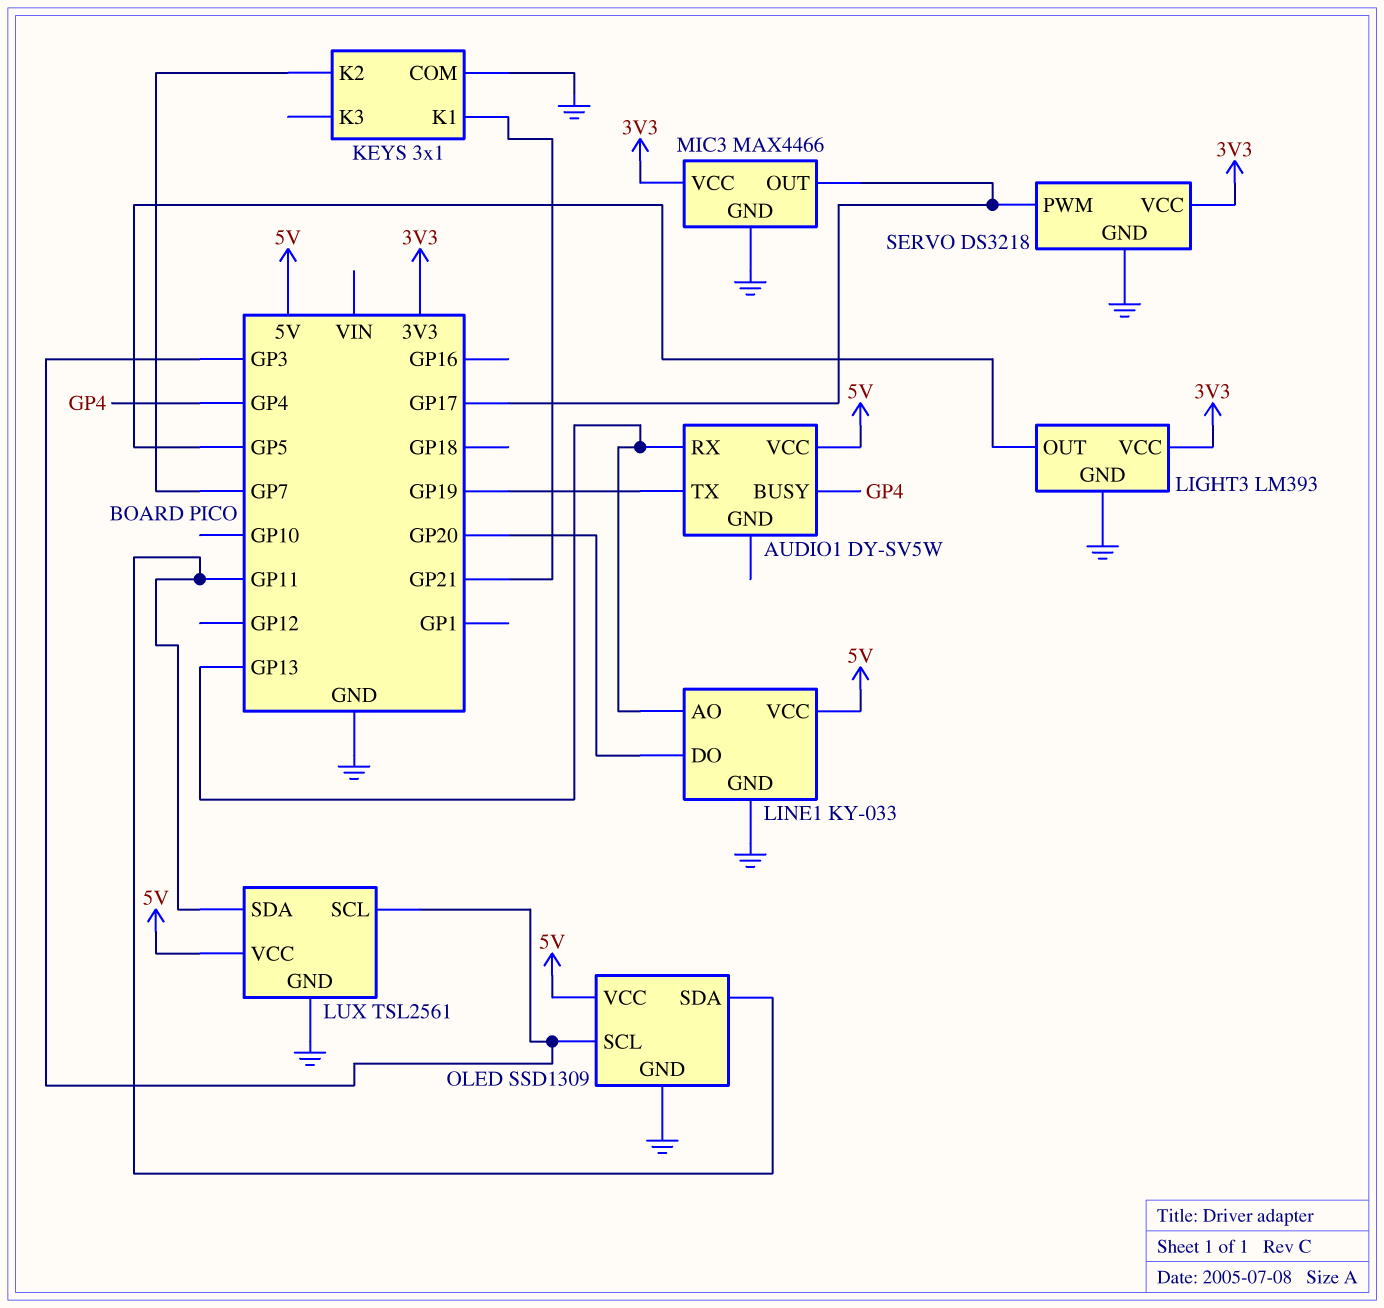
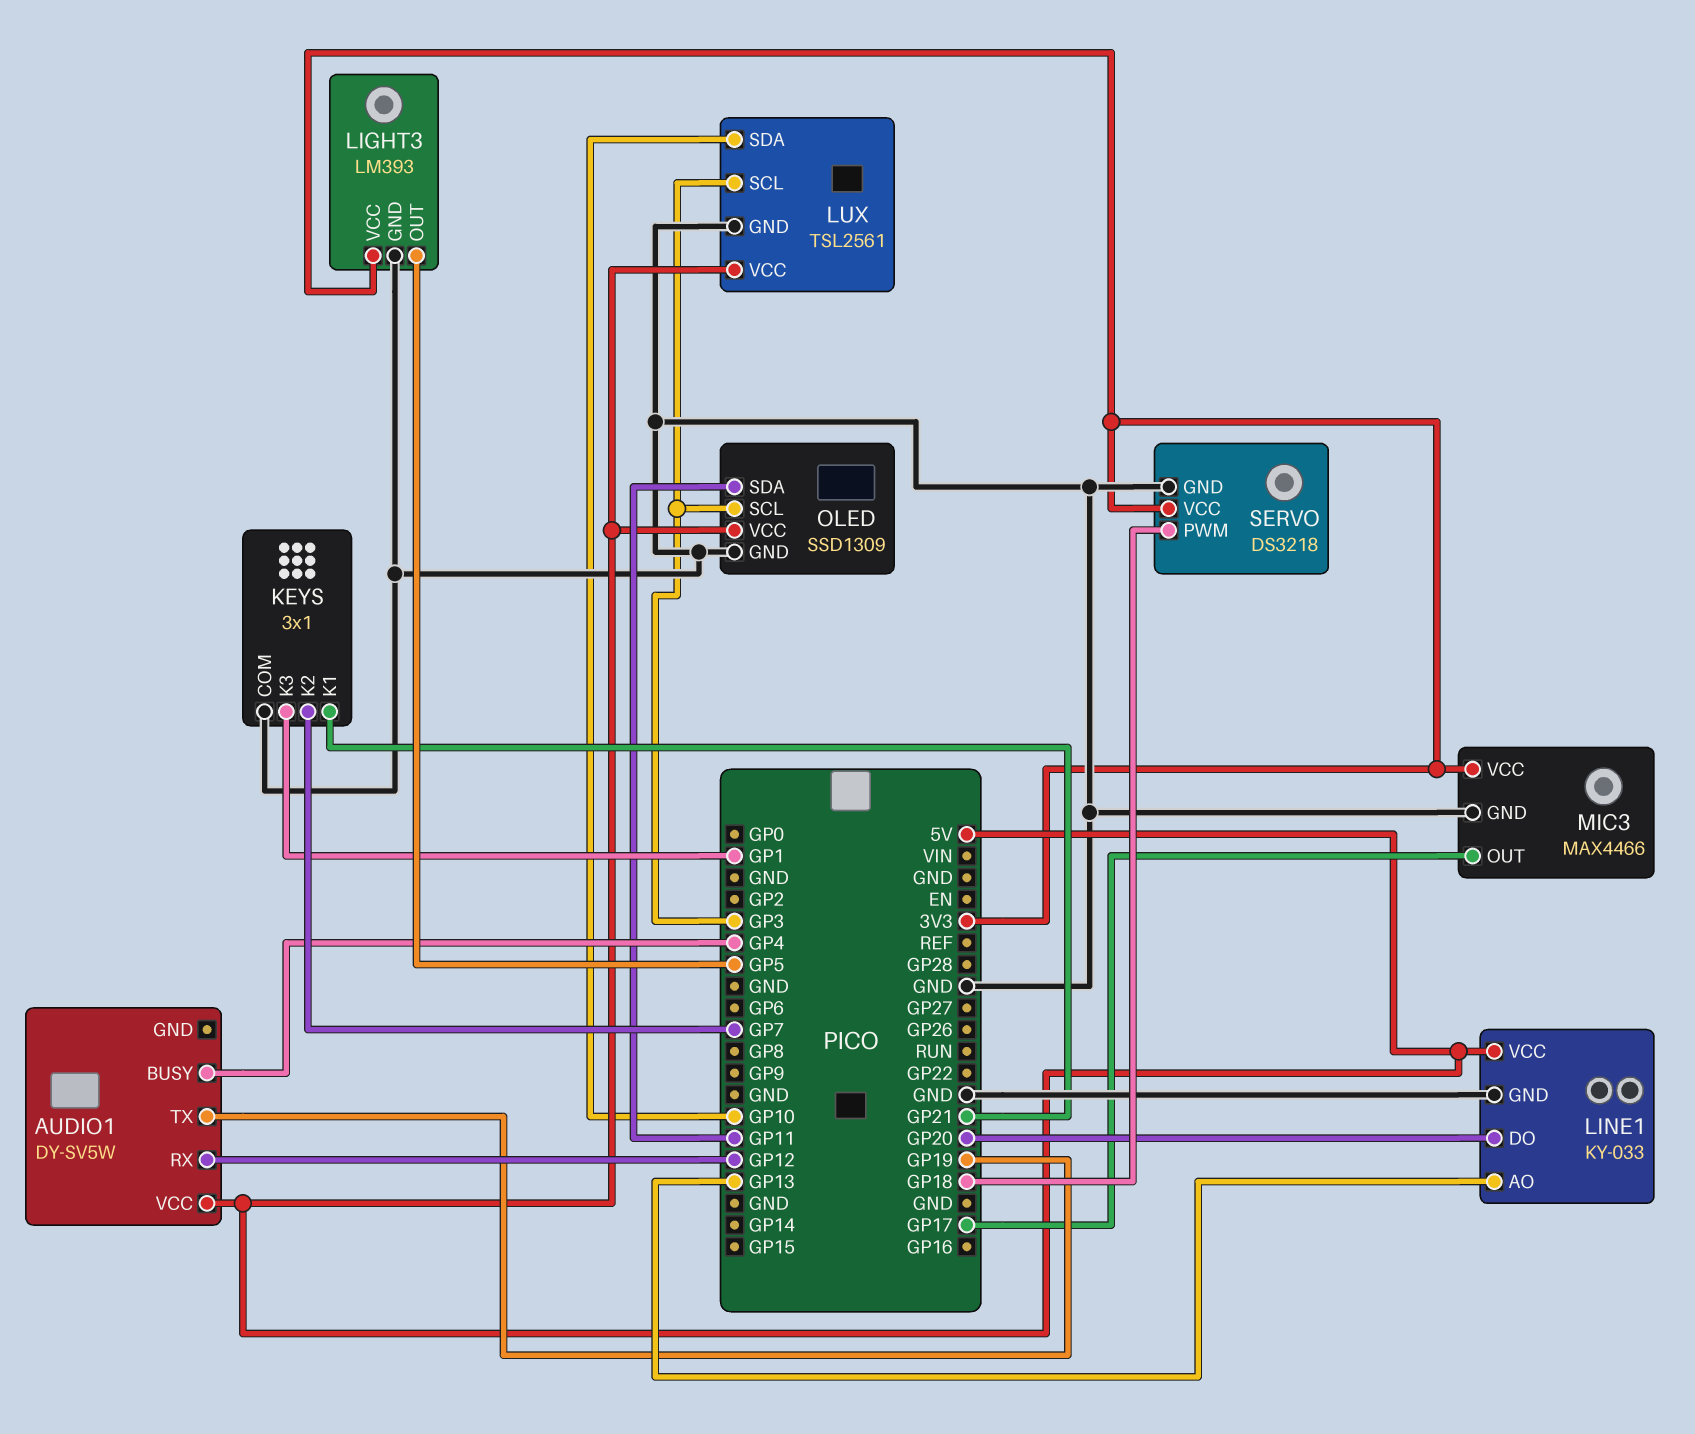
AUDIO1 pin RX: GP13 -> GP12
KEYS pin K3: none -> GP1
LUX pin SDA: GP11 -> GP10
SERVO pin PWM: GP17 -> GP18

